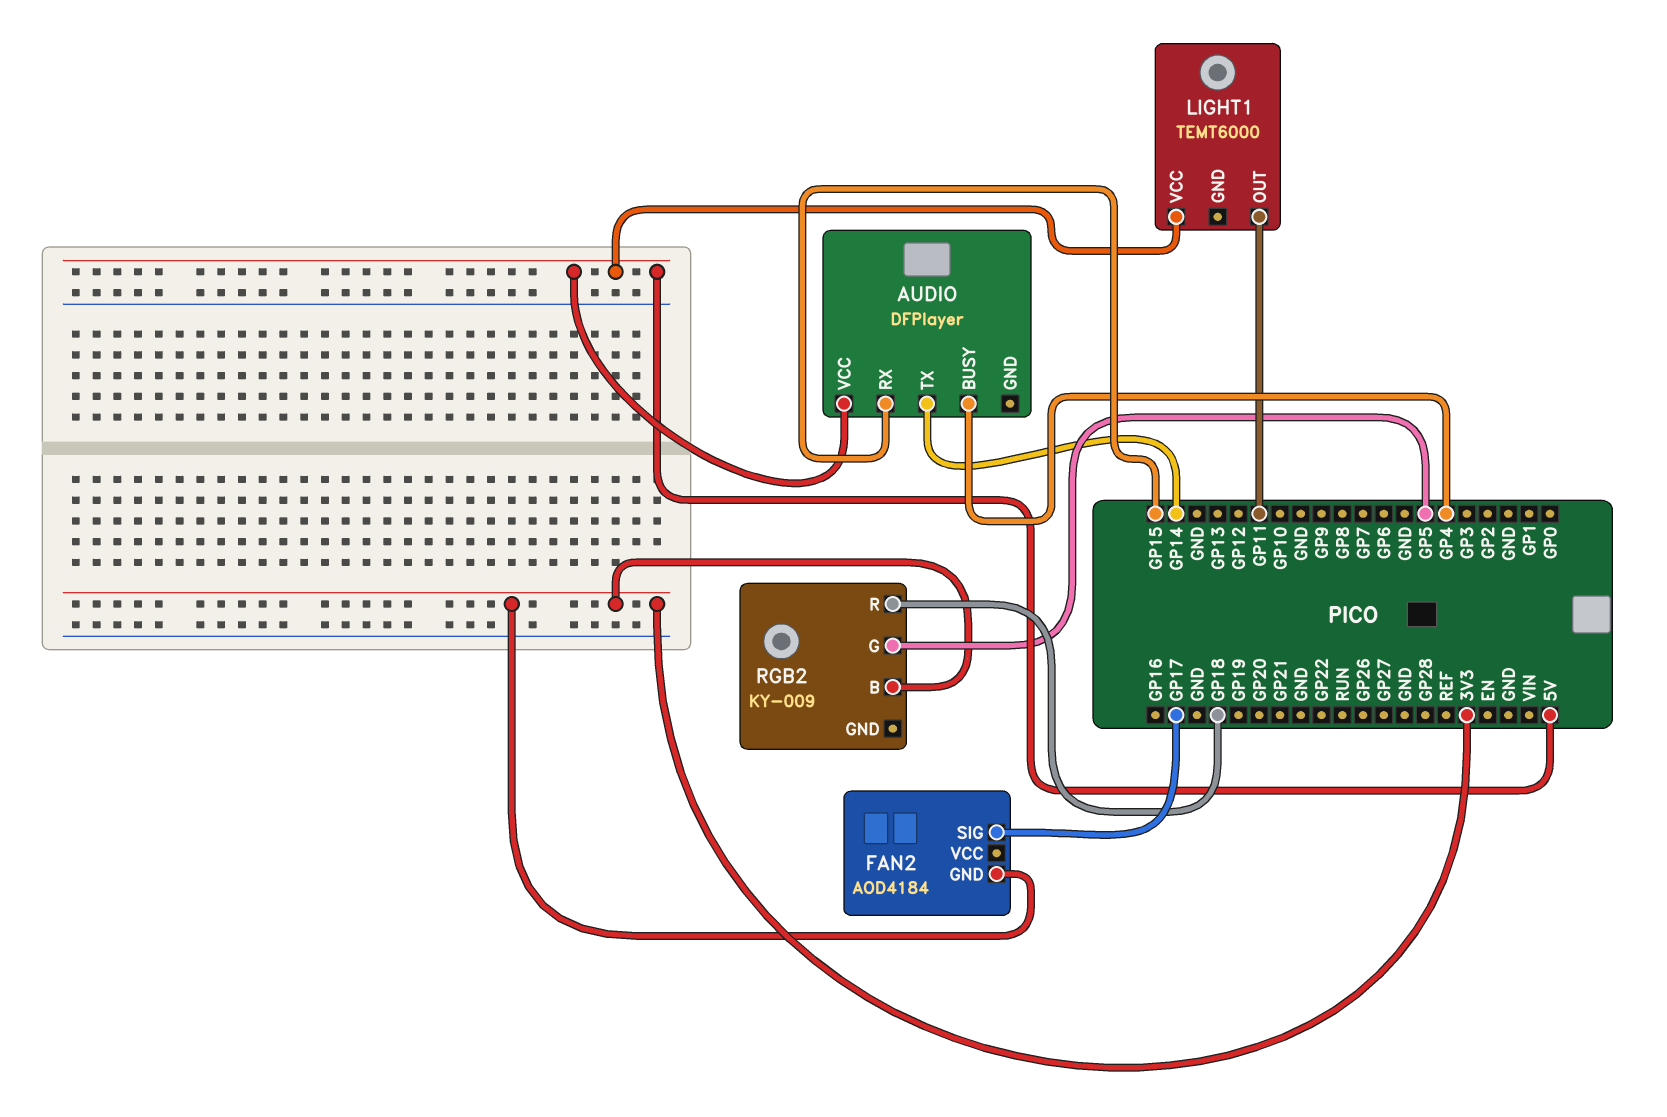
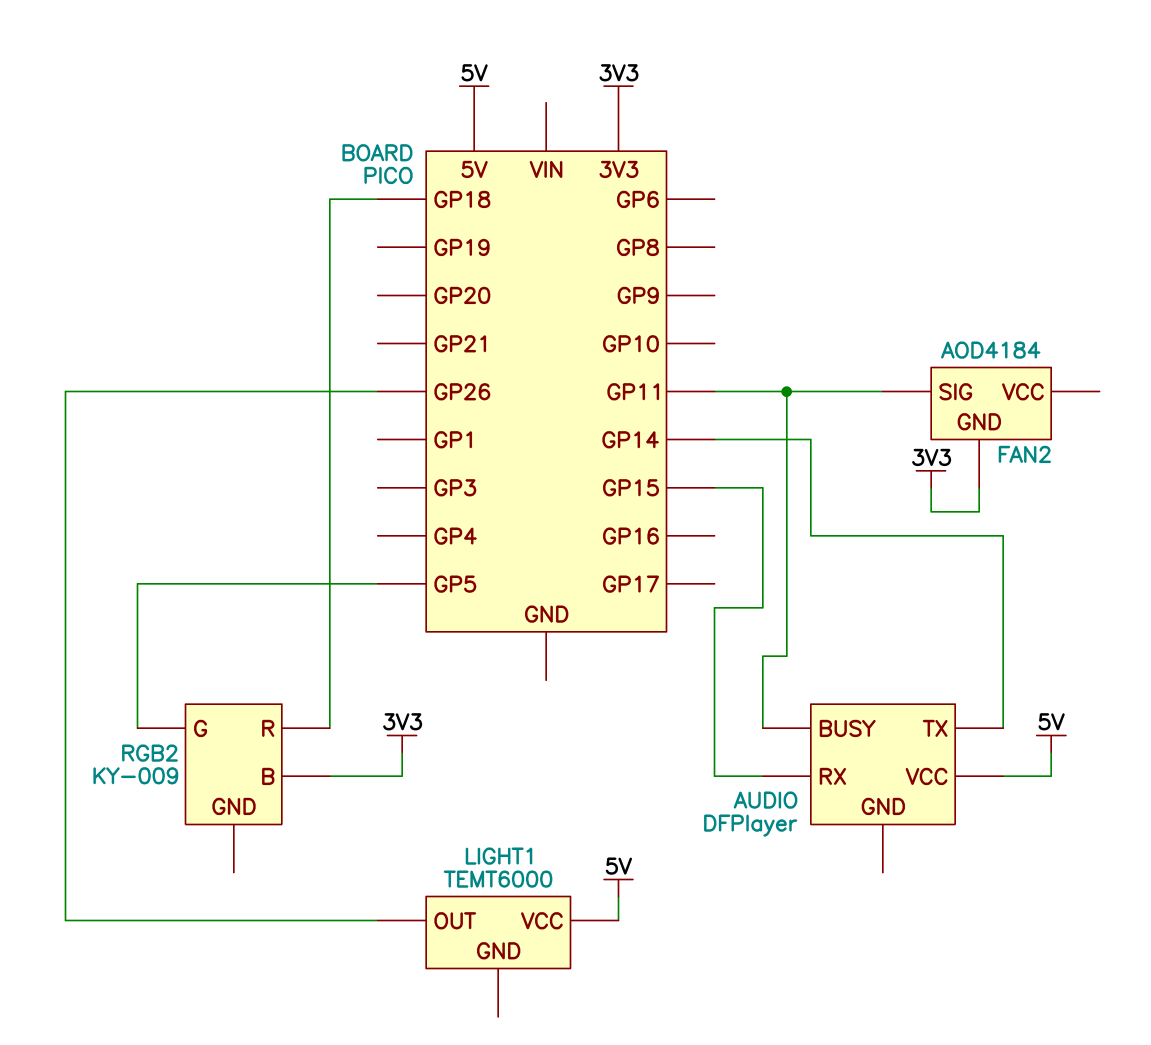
AUDIO pin BUSY: GP4 -> GP11
FAN2 pin SIG: GP17 -> GP11
LIGHT1 pin OUT: GP11 -> GP26

